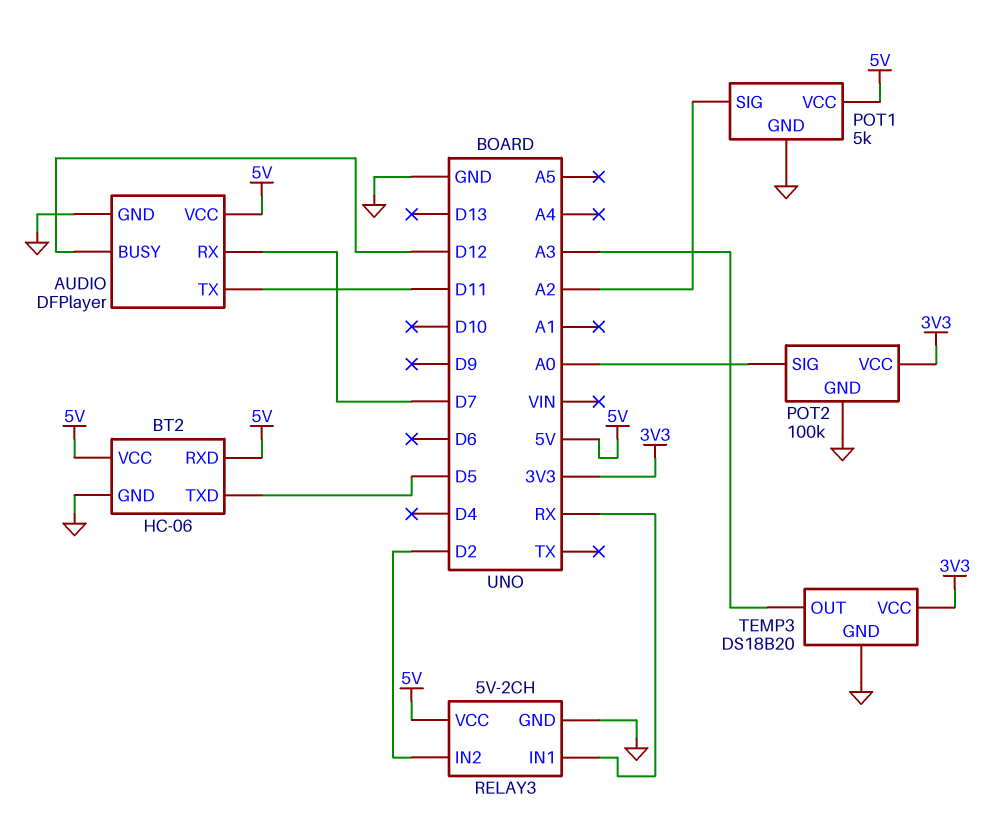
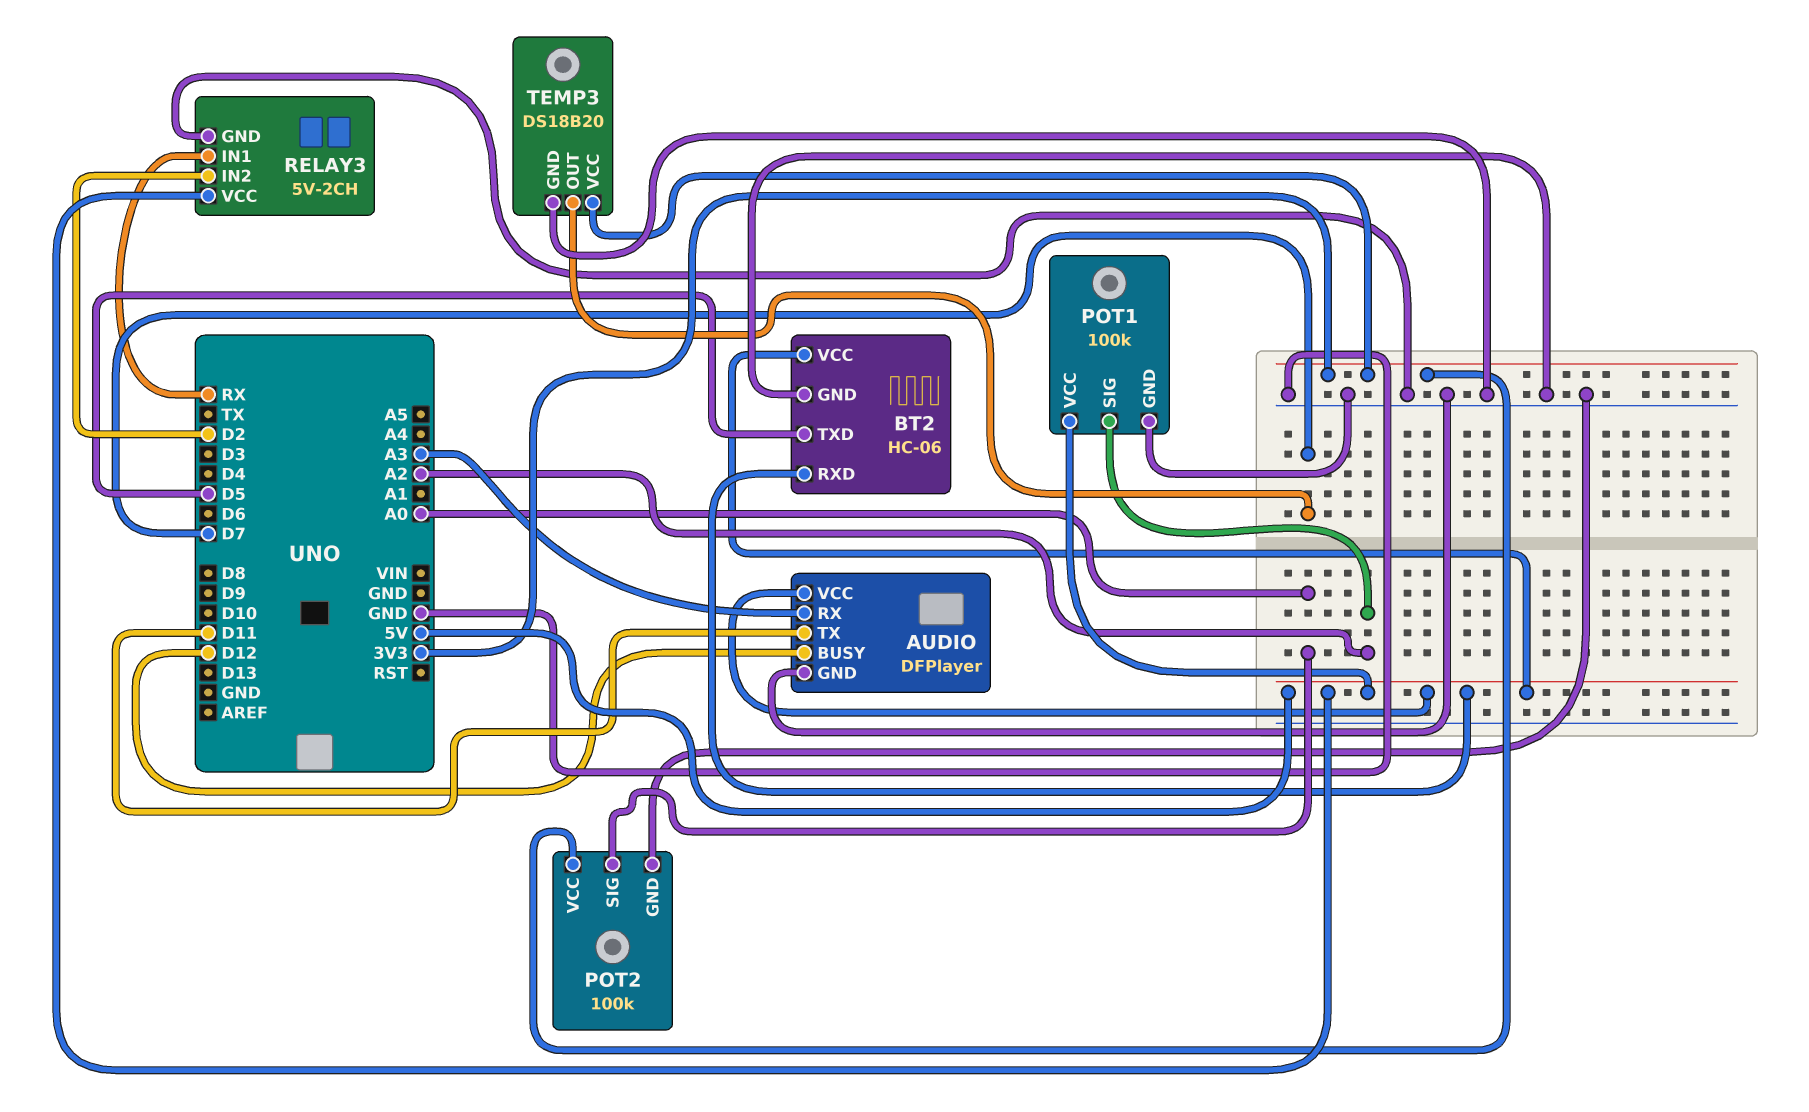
AUDIO pin RX: D7 -> A3
POT1: 5k -> 100k
TEMP3 pin OUT: A3 -> D7

